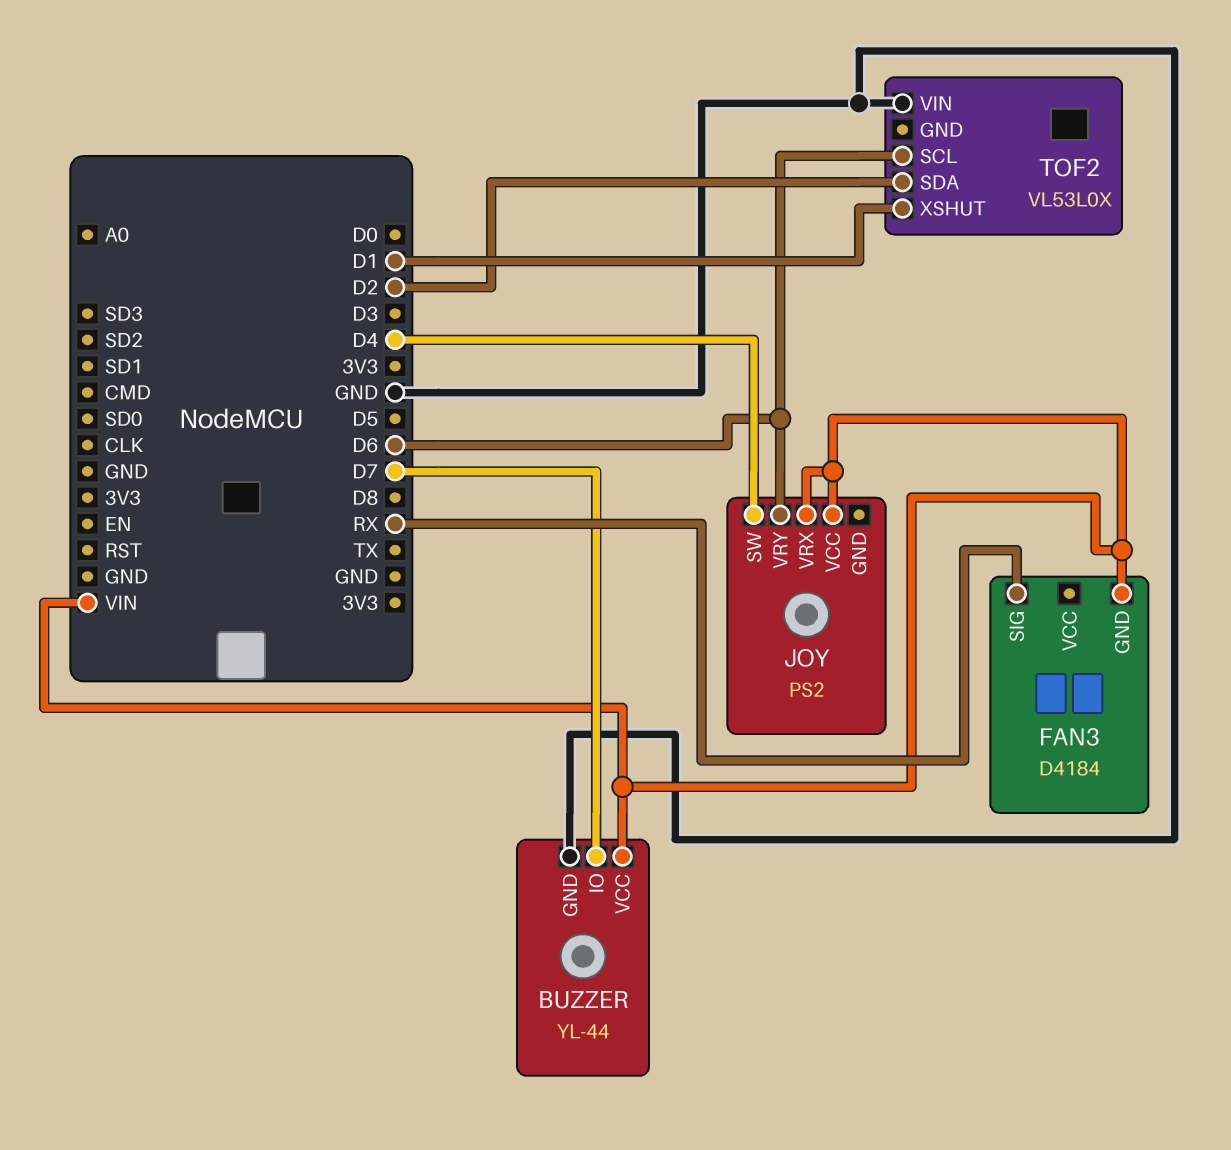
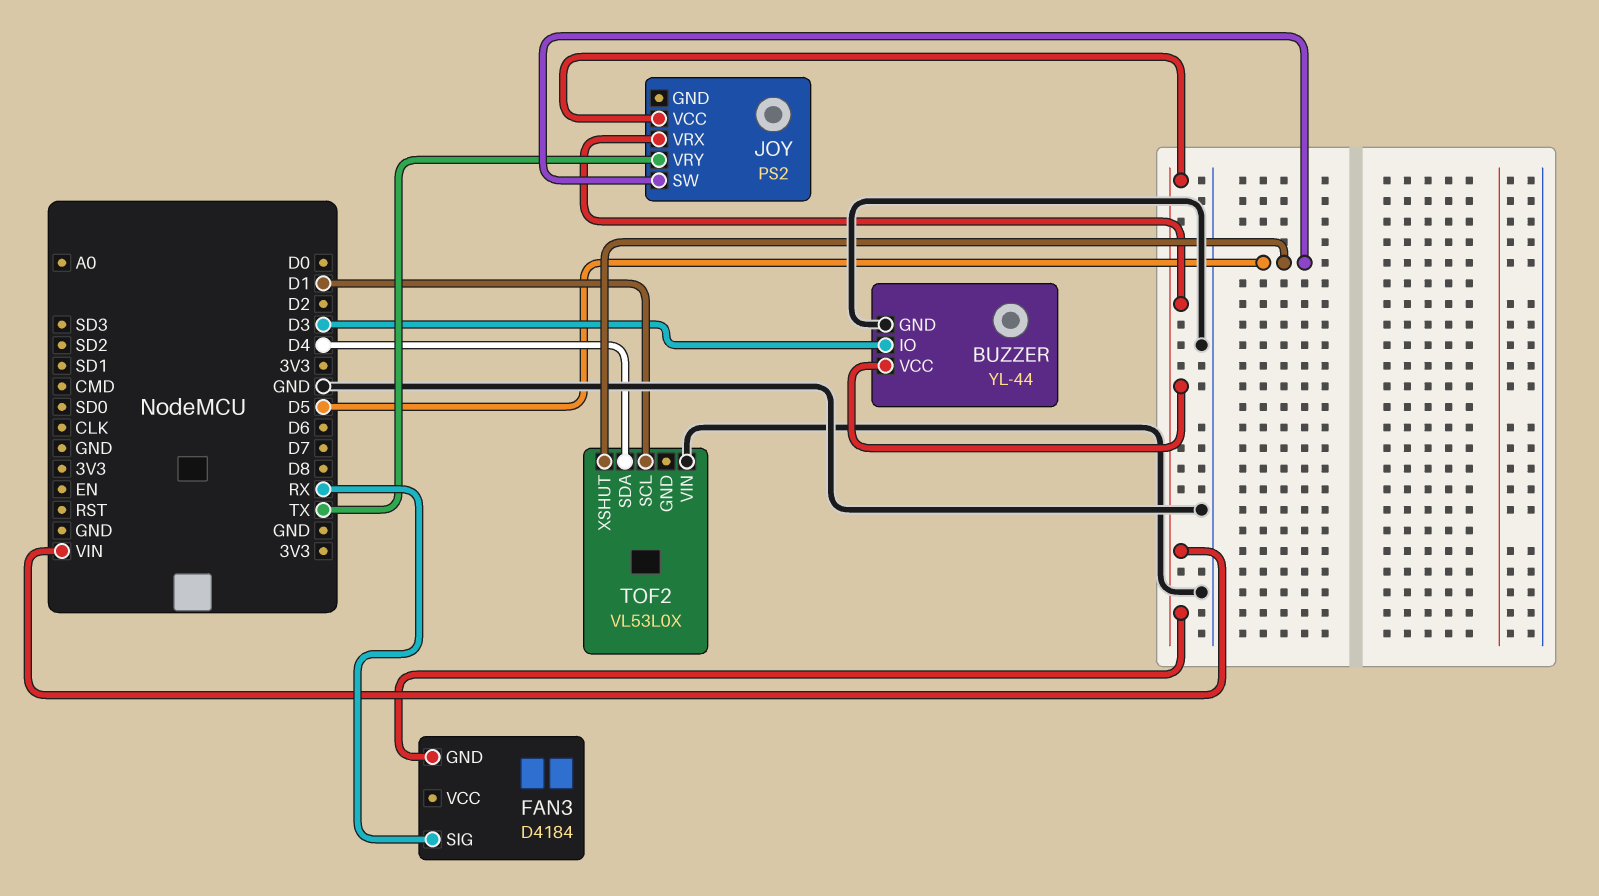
BUZZER pin IO: D7 -> D3
JOY pin SW: D4 -> D5
JOY pin VRY: D6 -> TX
TOF2 pin SCL: D6 -> D1
TOF2 pin SDA: D2 -> D4
TOF2 pin XSHUT: D1 -> D5

